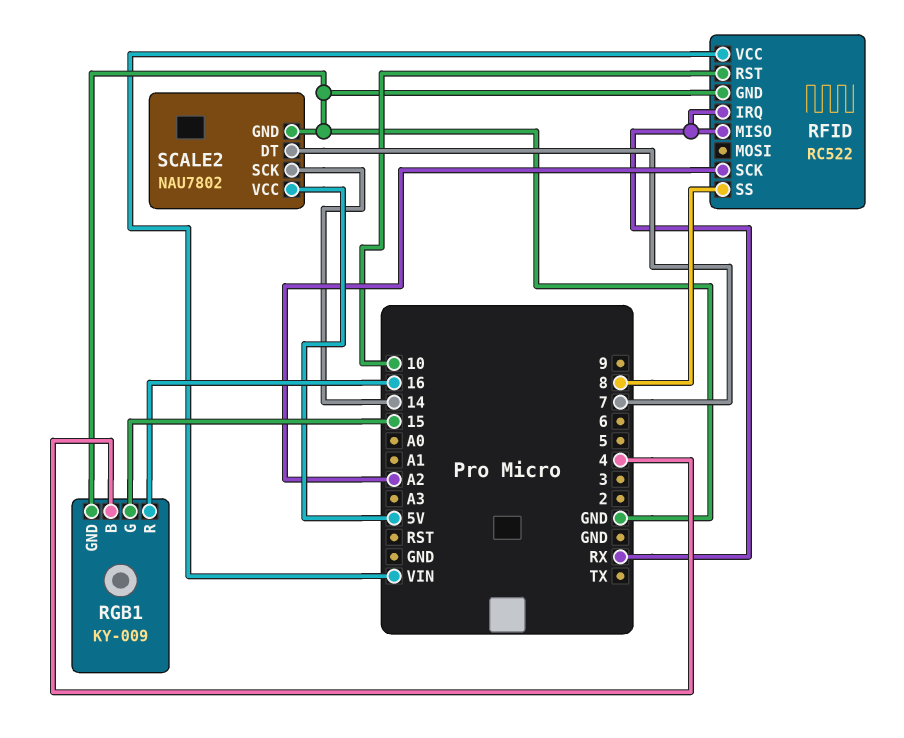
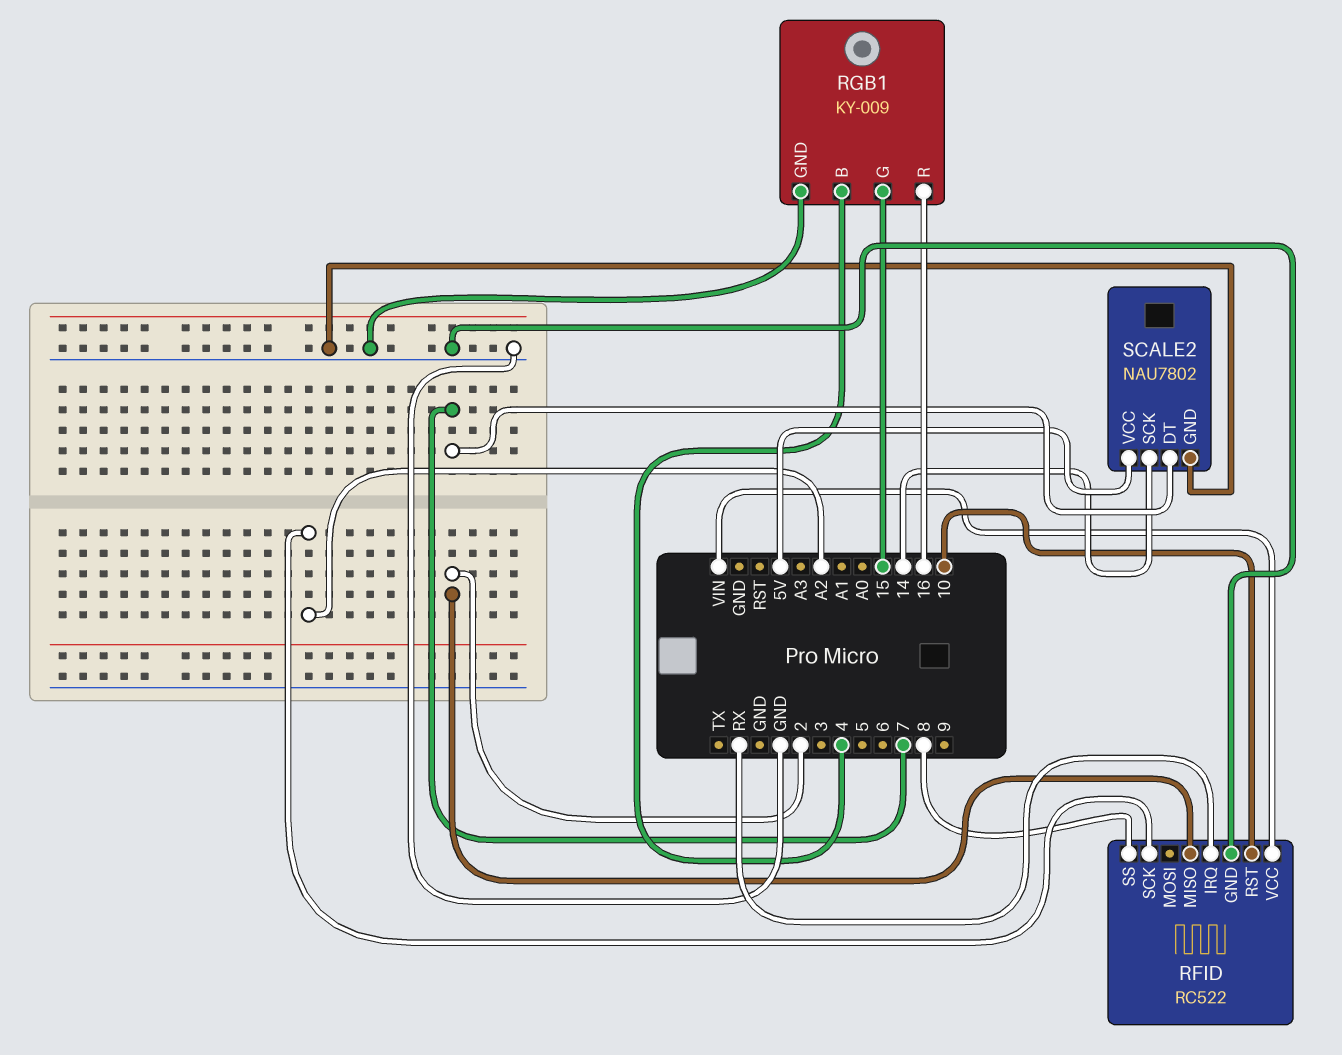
RFID pin MISO: RX -> 2

